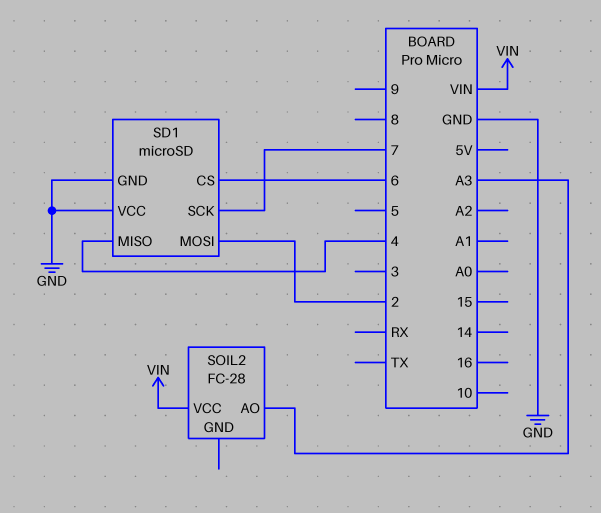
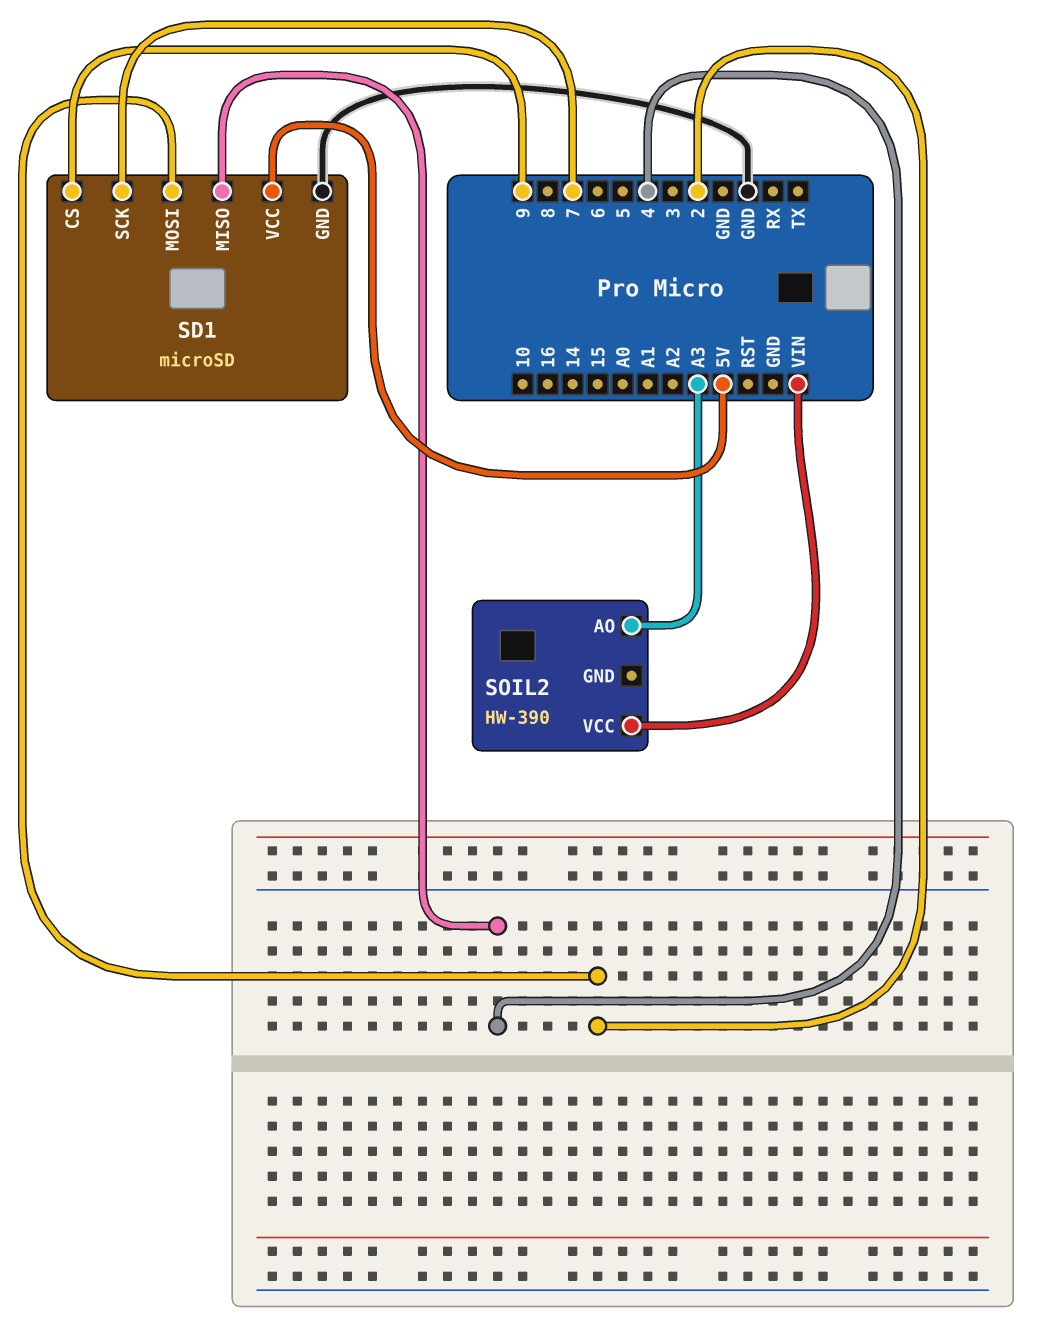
SD1 pin CS: 6 -> 9
SD1 pin VCC: GND -> 5V
SOIL2: FC-28 -> HW-390

